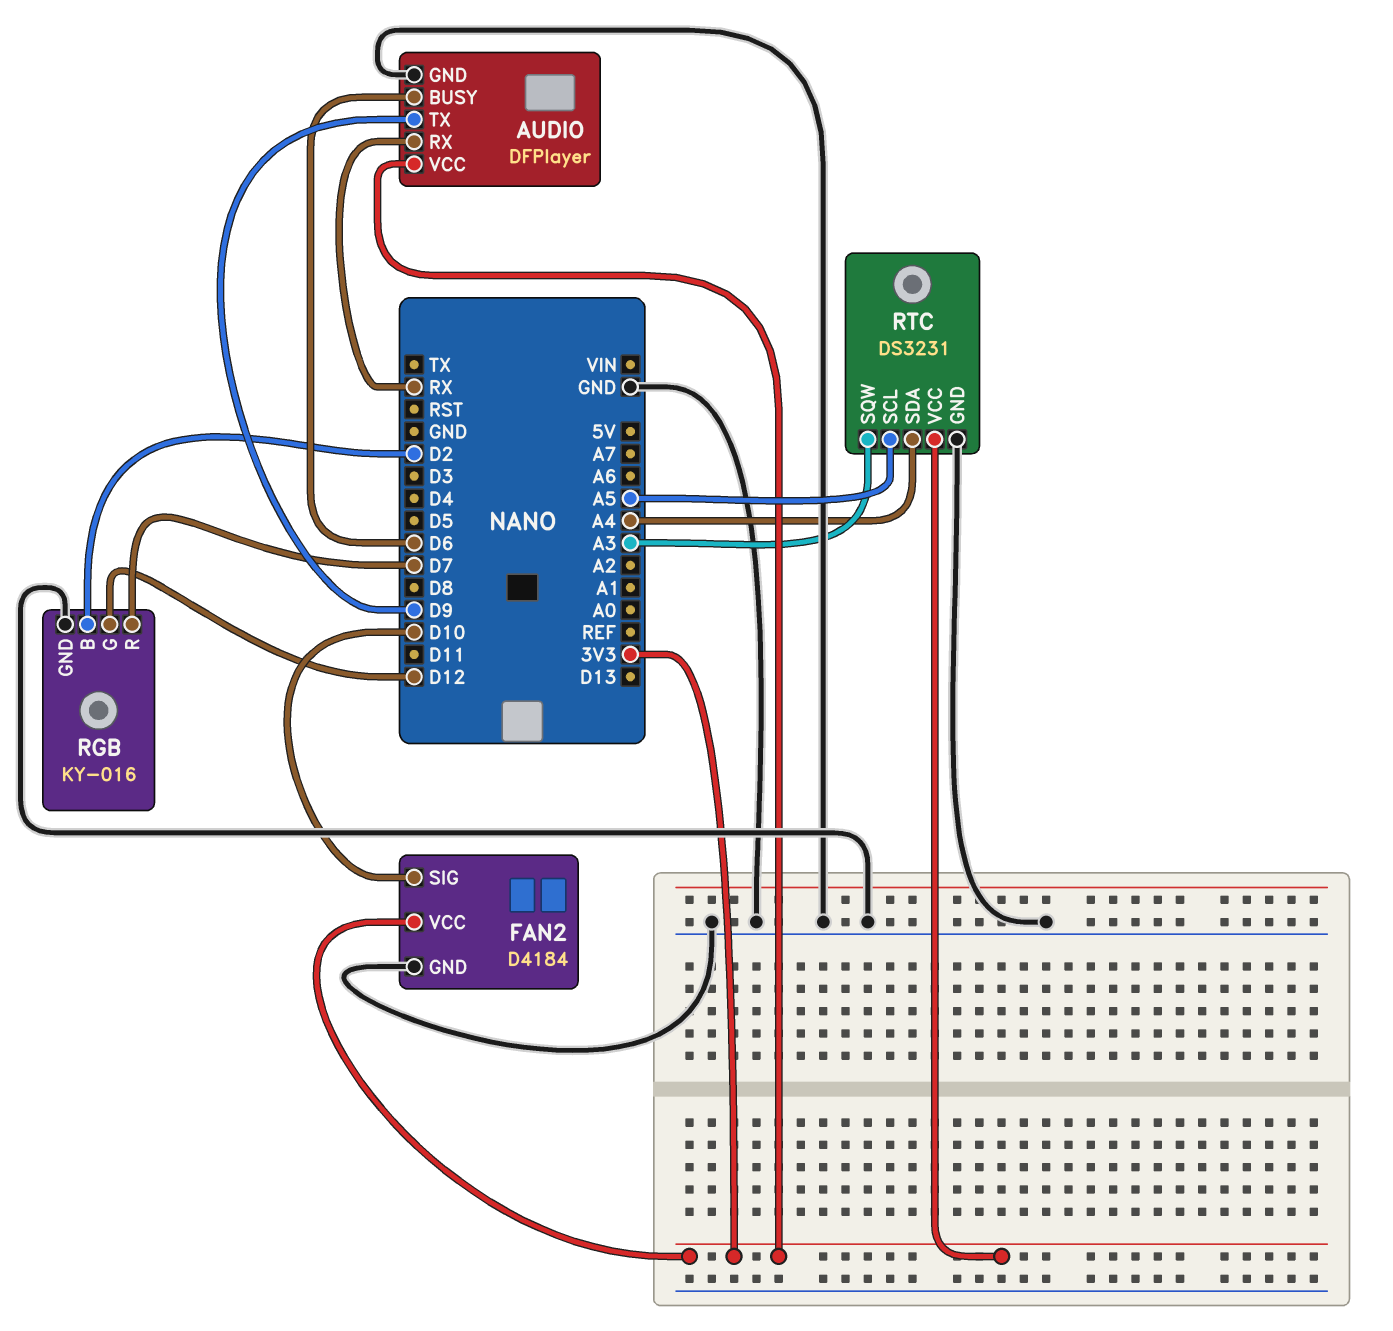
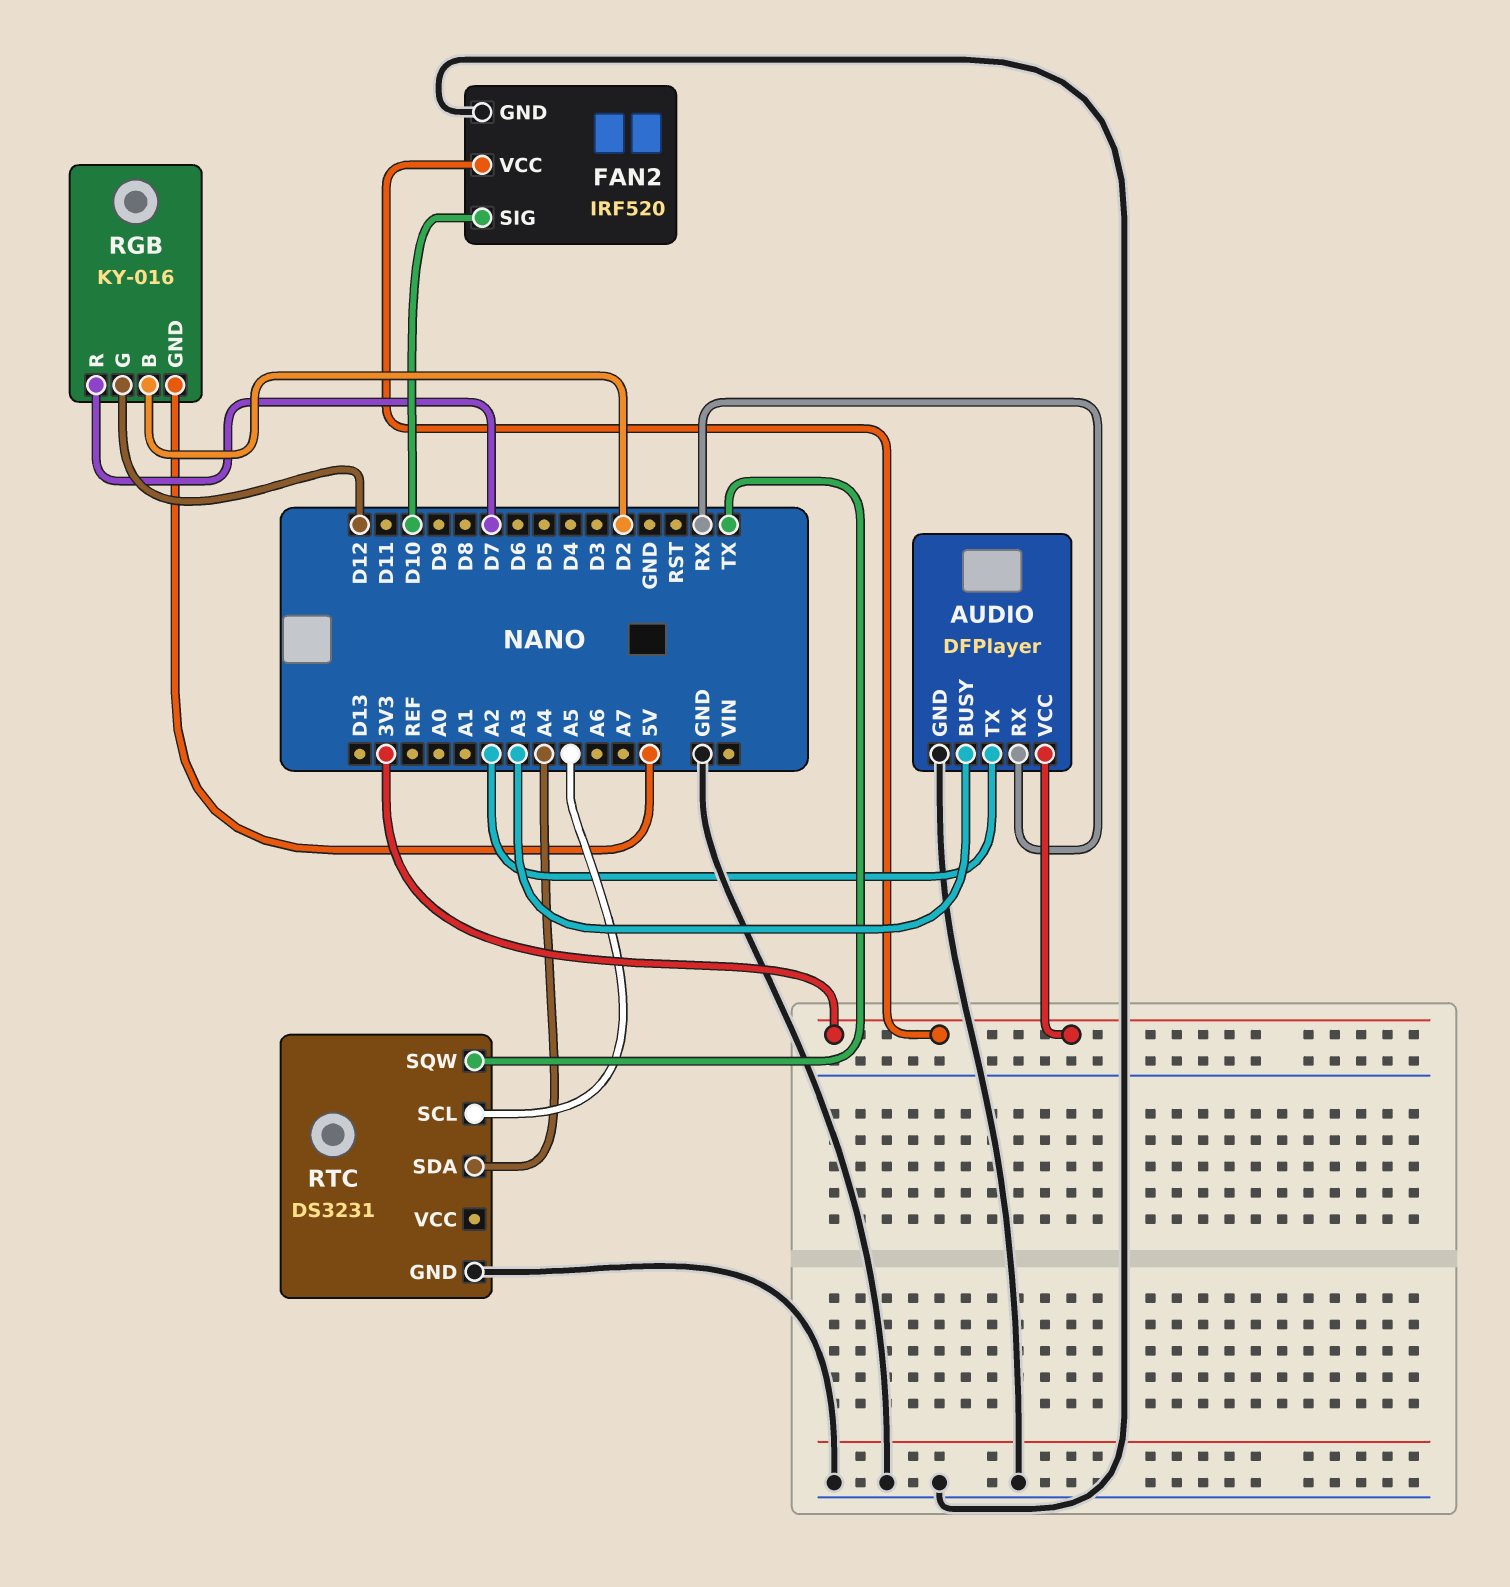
AUDIO pin BUSY: D6 -> A3
AUDIO pin TX: D9 -> A2
FAN2: D4184 -> IRF520
RGB pin GND: GND -> 5V
RTC pin SQW: A3 -> TX
RTC pin VCC: 3V3 -> none

